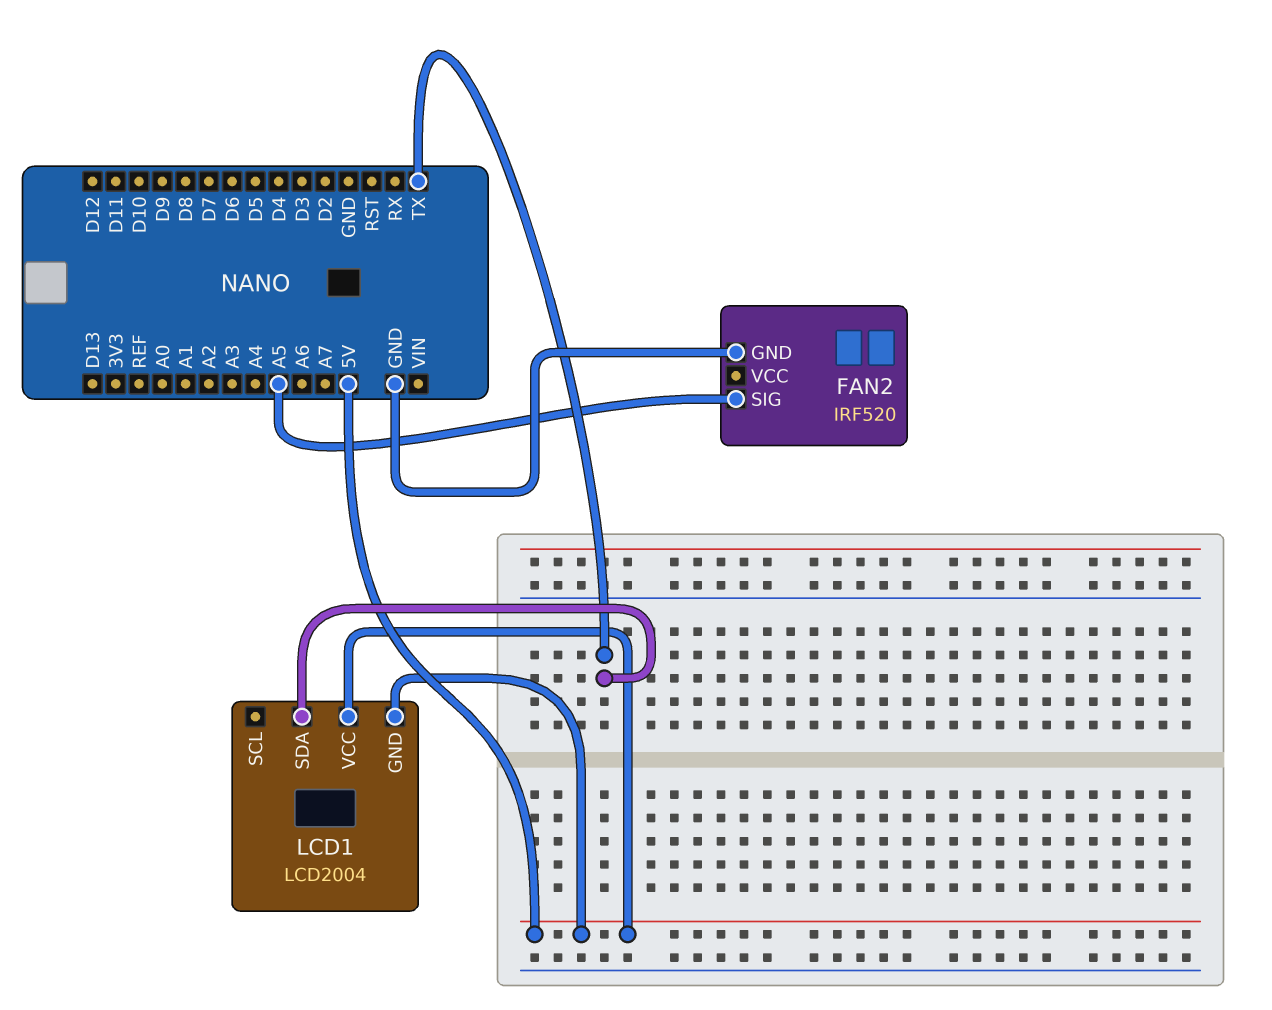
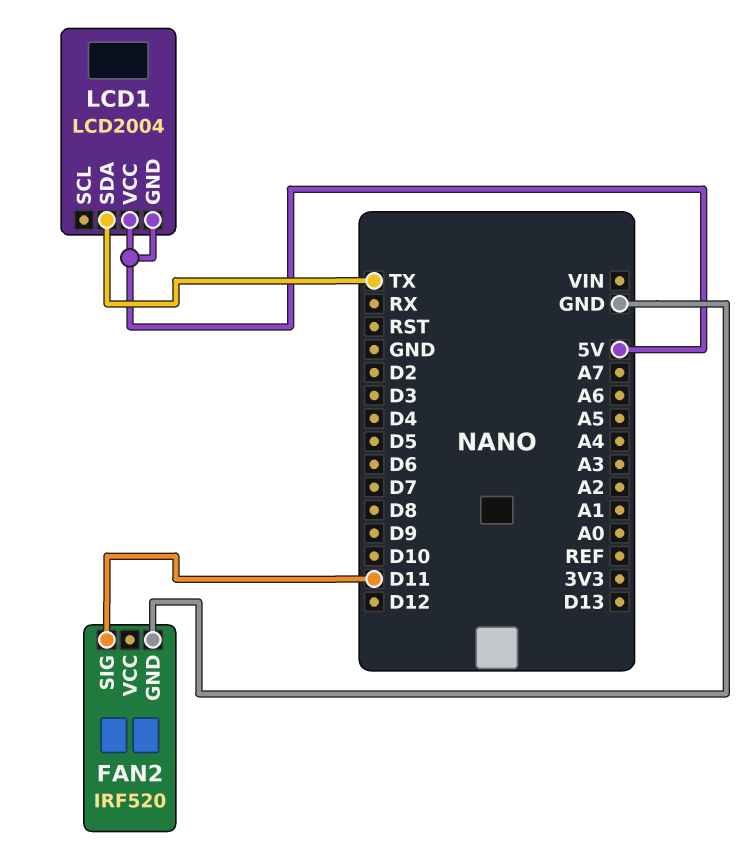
FAN2 pin SIG: A5 -> D11

